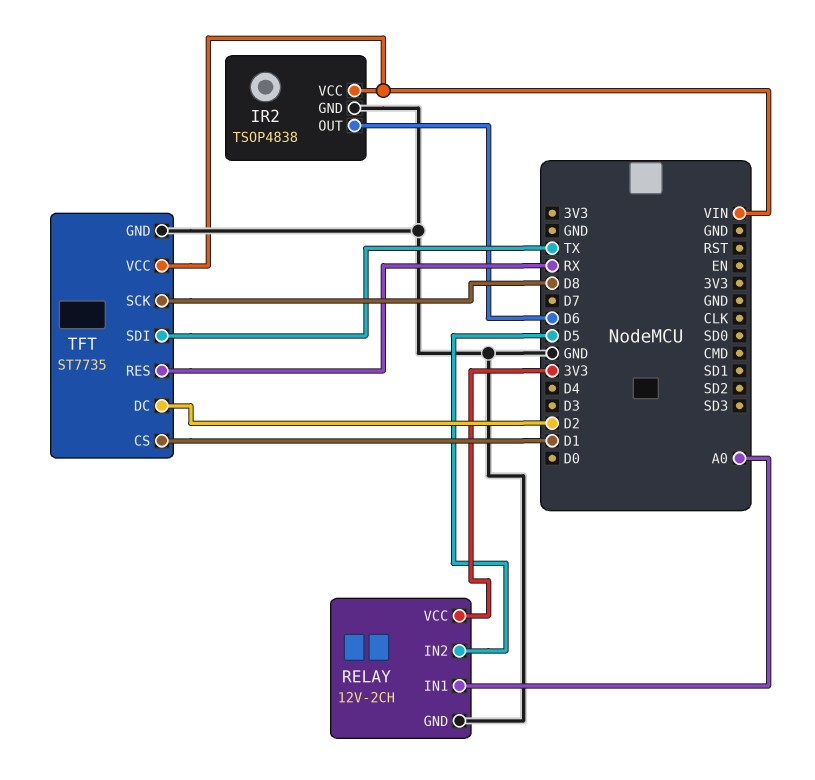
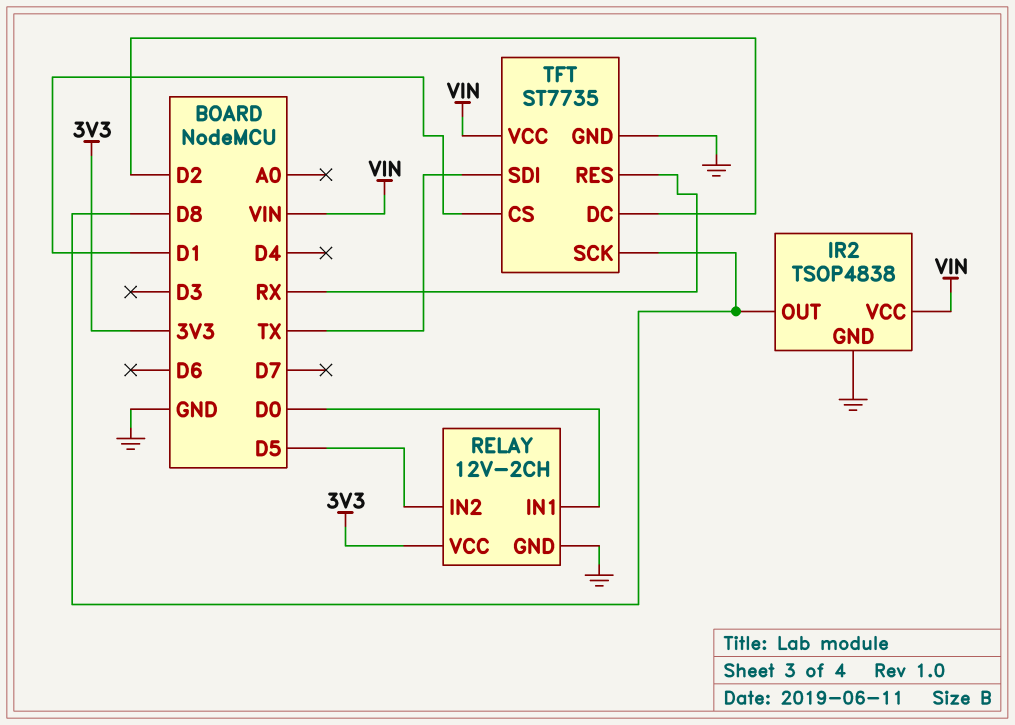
IR2 pin OUT: D6 -> D8
RELAY pin IN1: A0 -> D0

